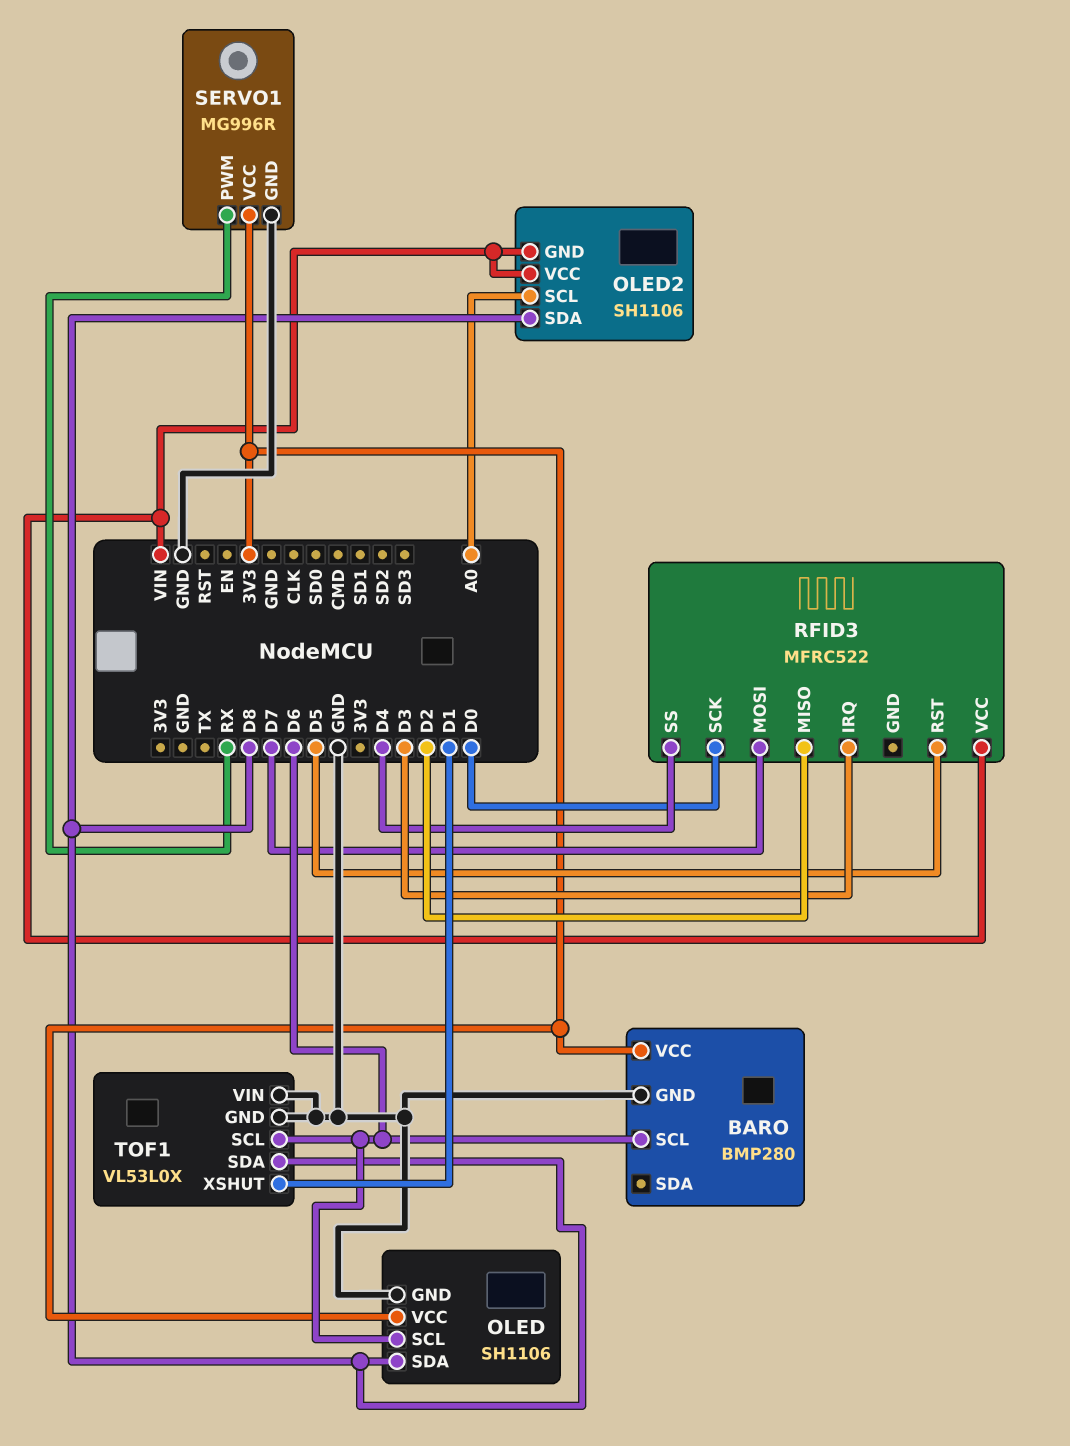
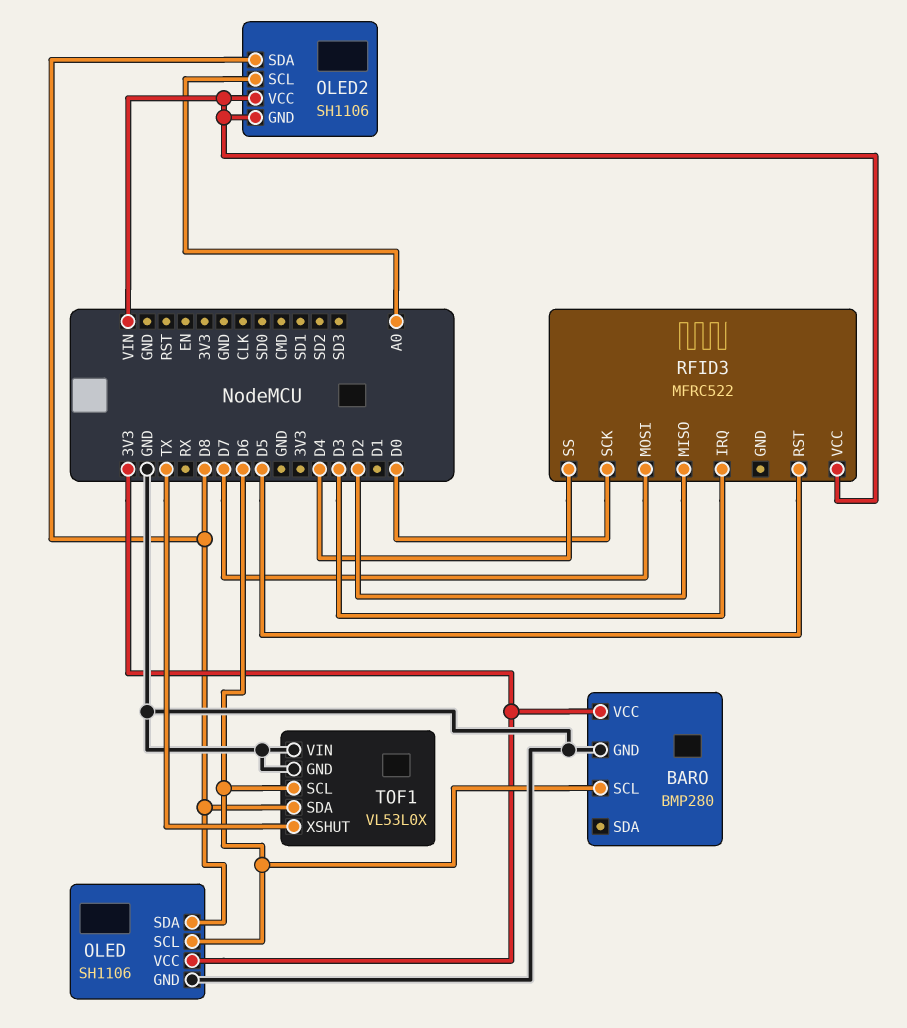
SERVO1: MG996R -> none
SERVO1 pin GND: GND -> none
SERVO1 pin PWM: RX -> none
SERVO1 pin VCC: 3V3 -> none
TOF1 pin XSHUT: D1 -> TX

